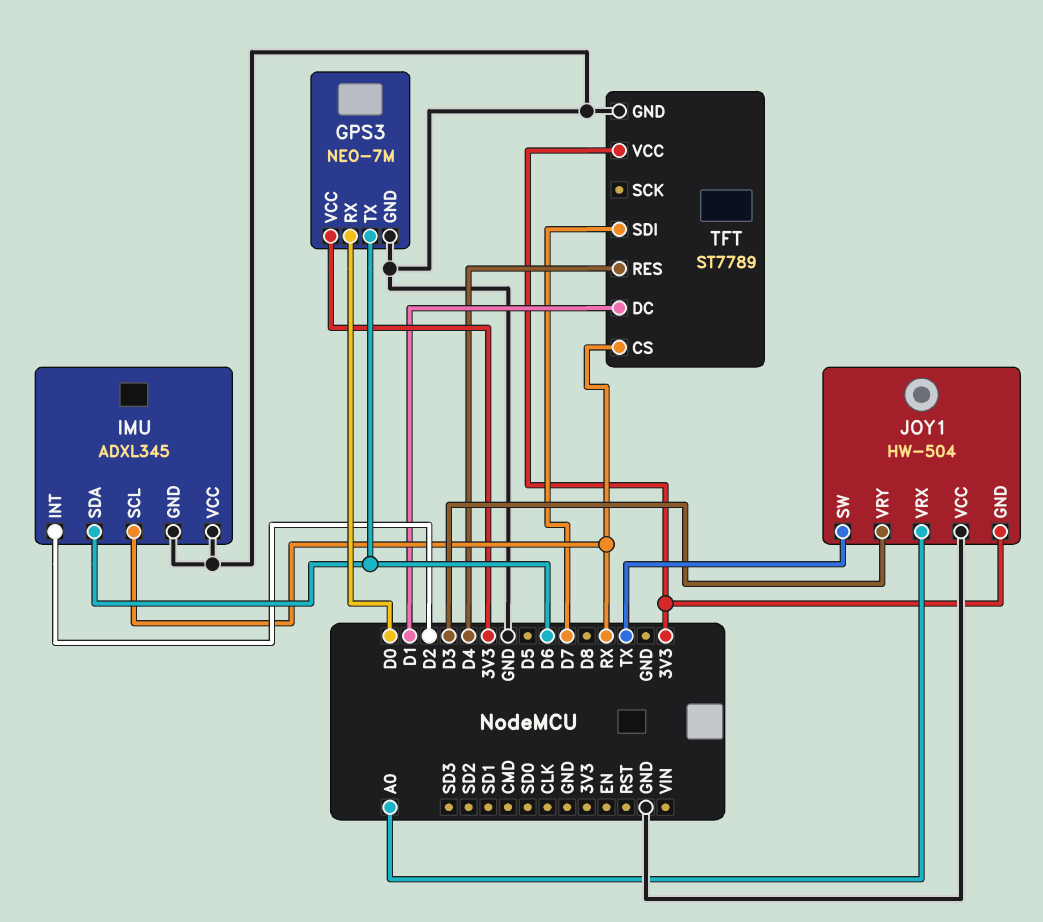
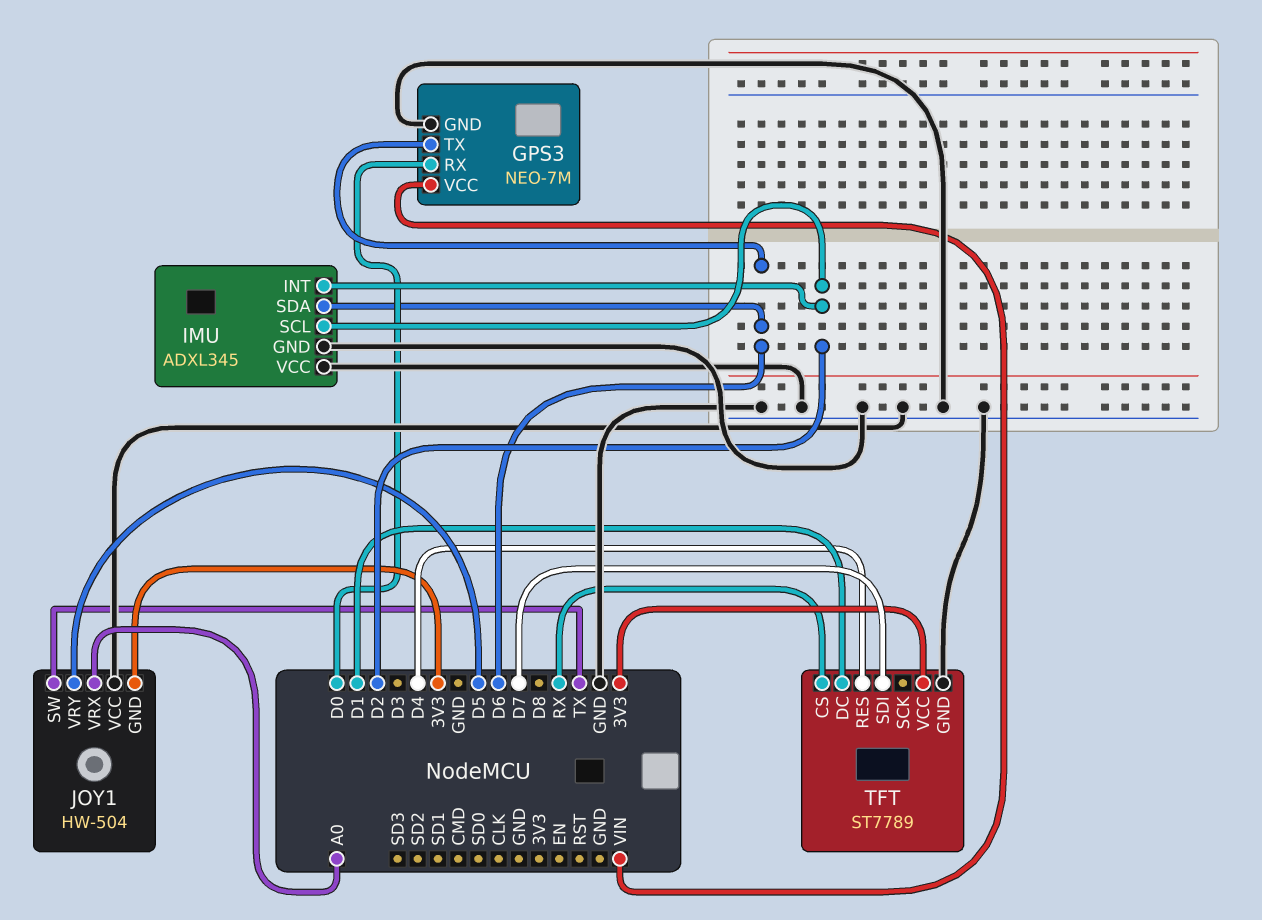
GPS3 pin VCC: 3V3 -> VIN
IMU pin SCL: RX -> D2
JOY1 pin VRY: D3 -> D5

